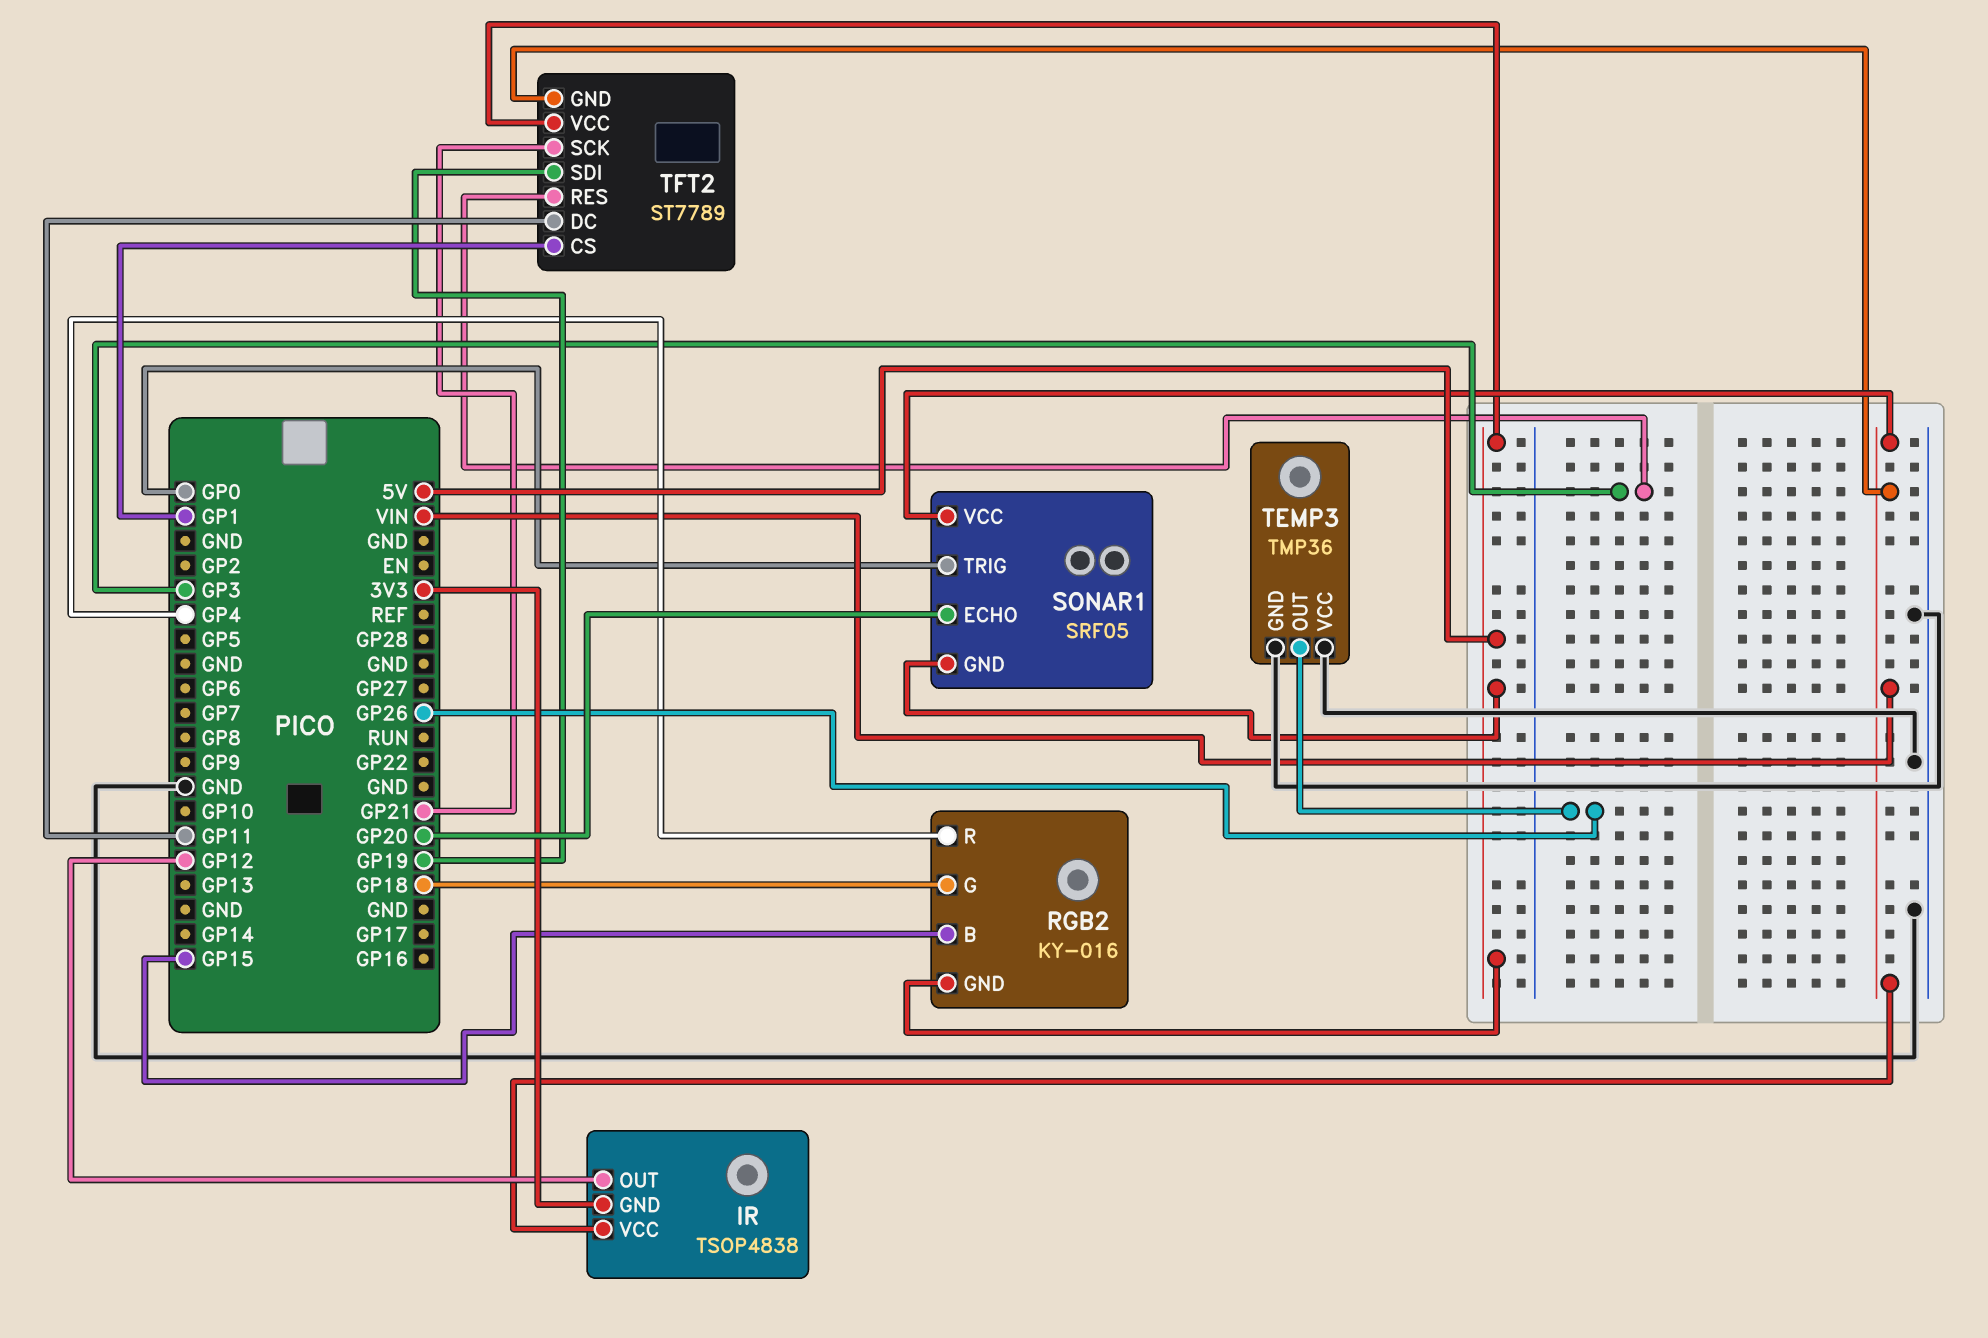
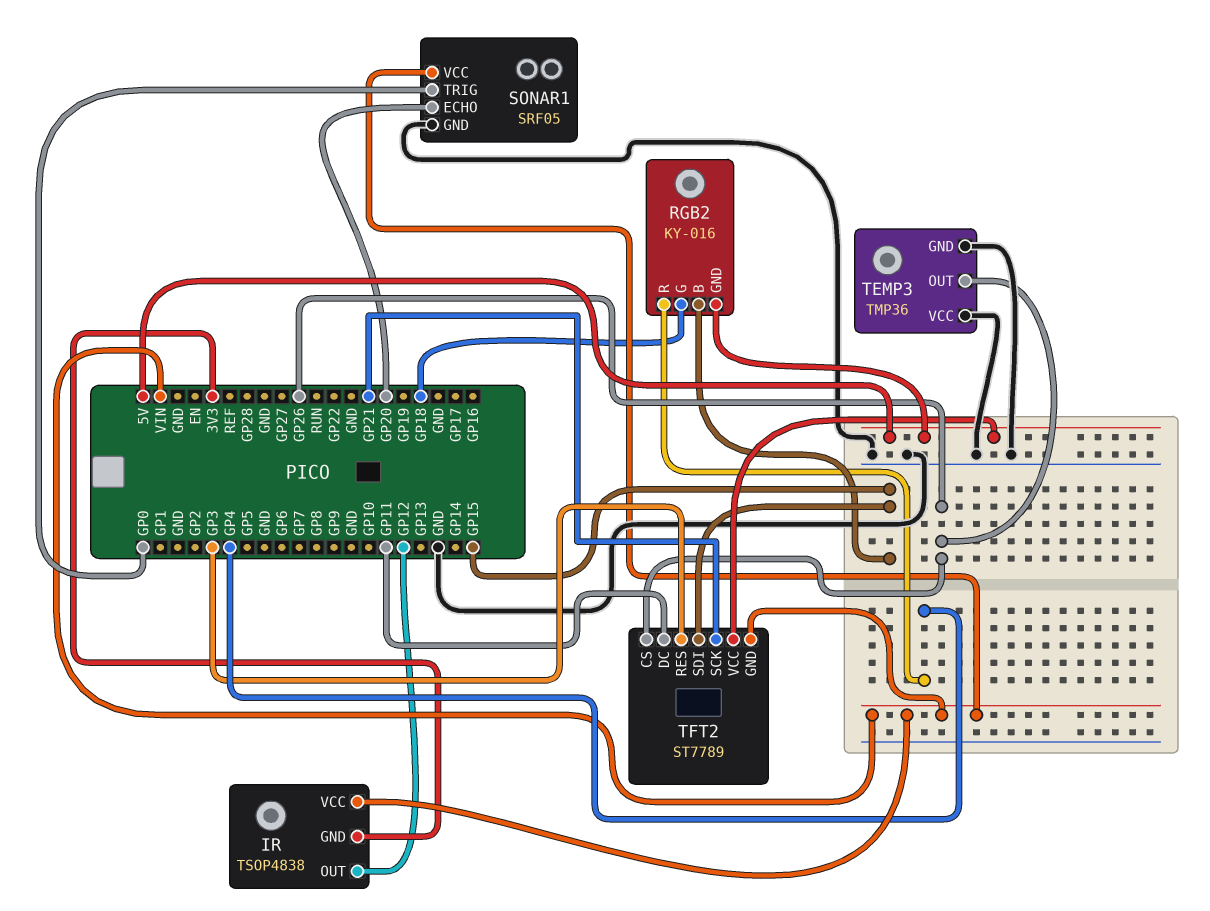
SONAR1 pin GND: 5V -> GND
TFT2 pin CS: GP1 -> GP26
TFT2 pin SDI: GP19 -> GP15

